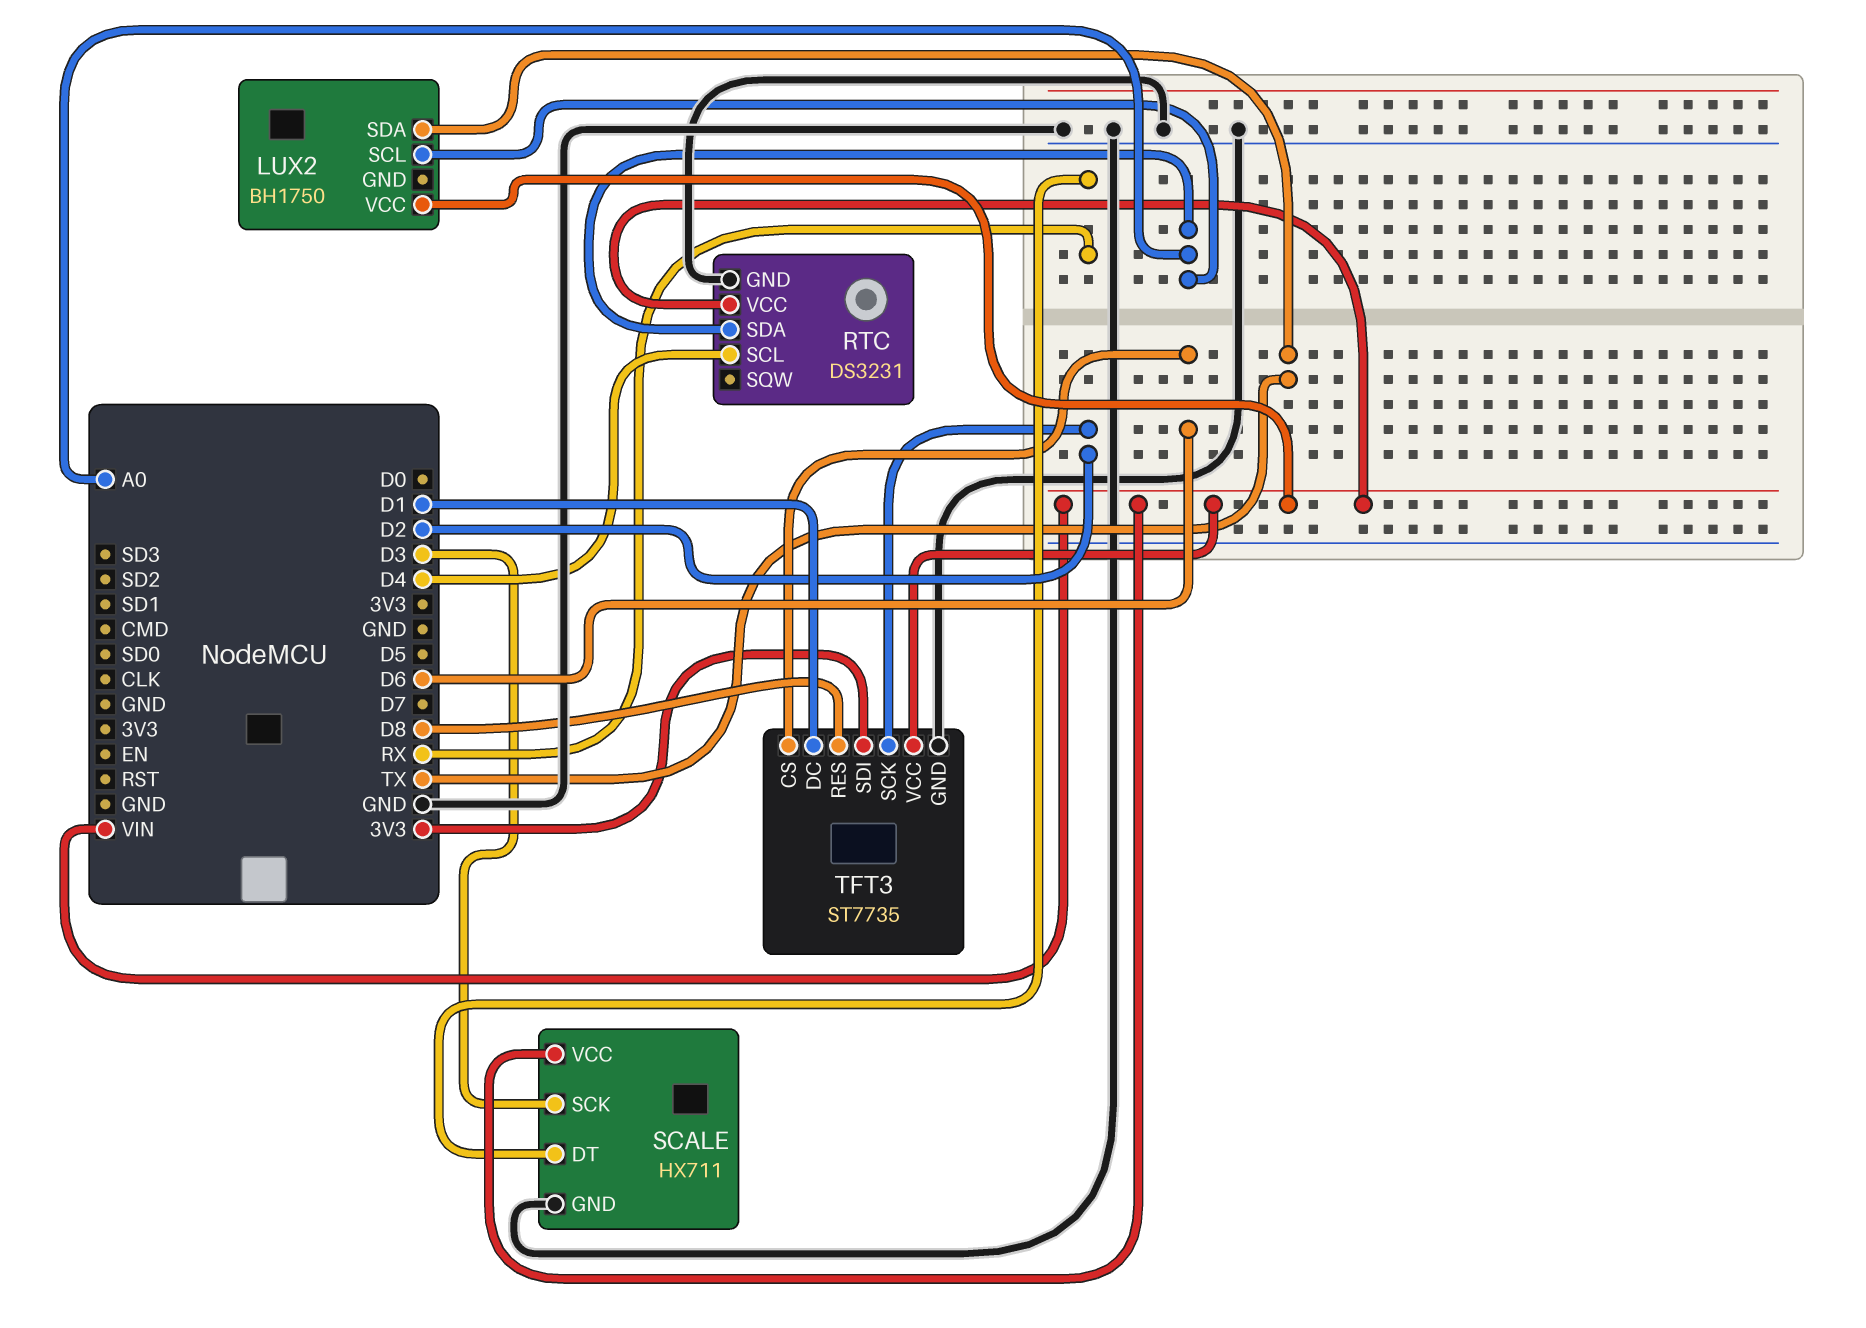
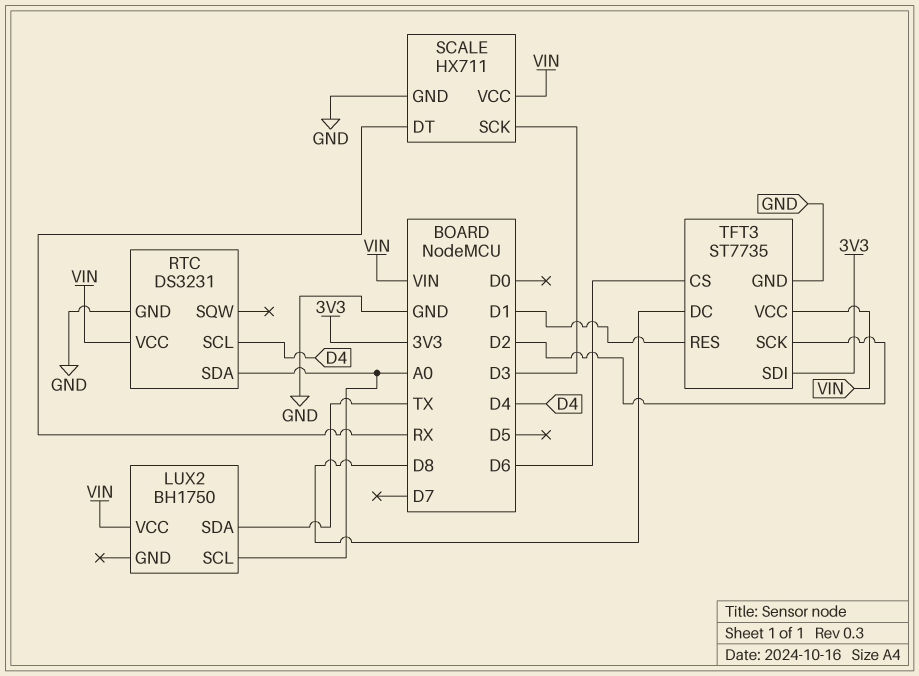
TFT3 pin DC: D1 -> D8
TFT3 pin RES: D8 -> D1

